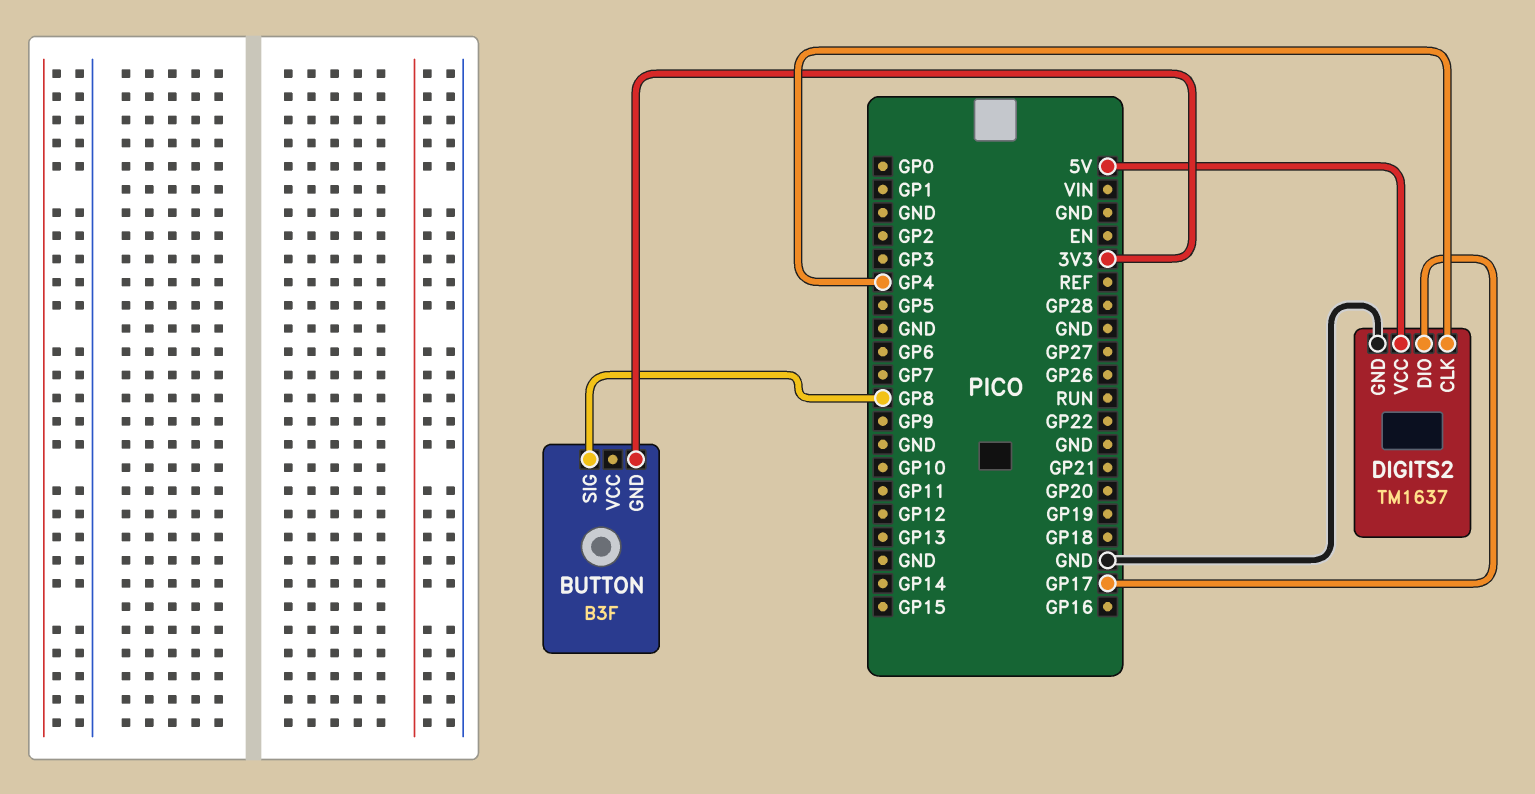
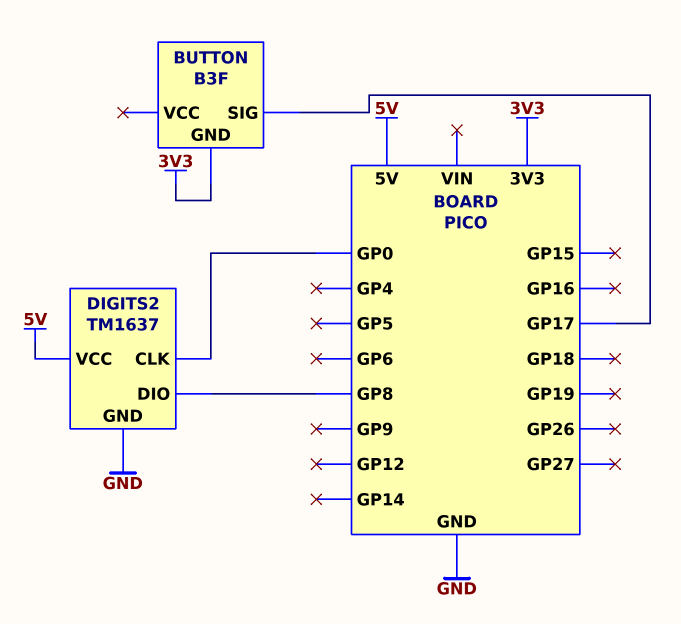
BUTTON pin SIG: GP8 -> GP17
DIGITS2 pin CLK: GP4 -> GP0
DIGITS2 pin DIO: GP17 -> GP8

